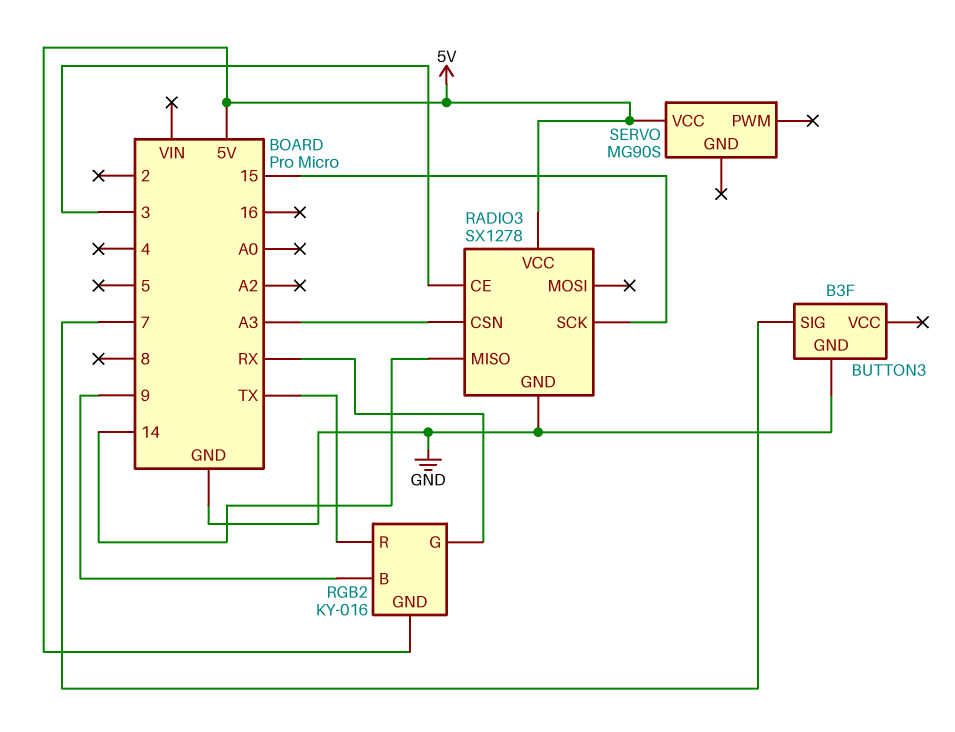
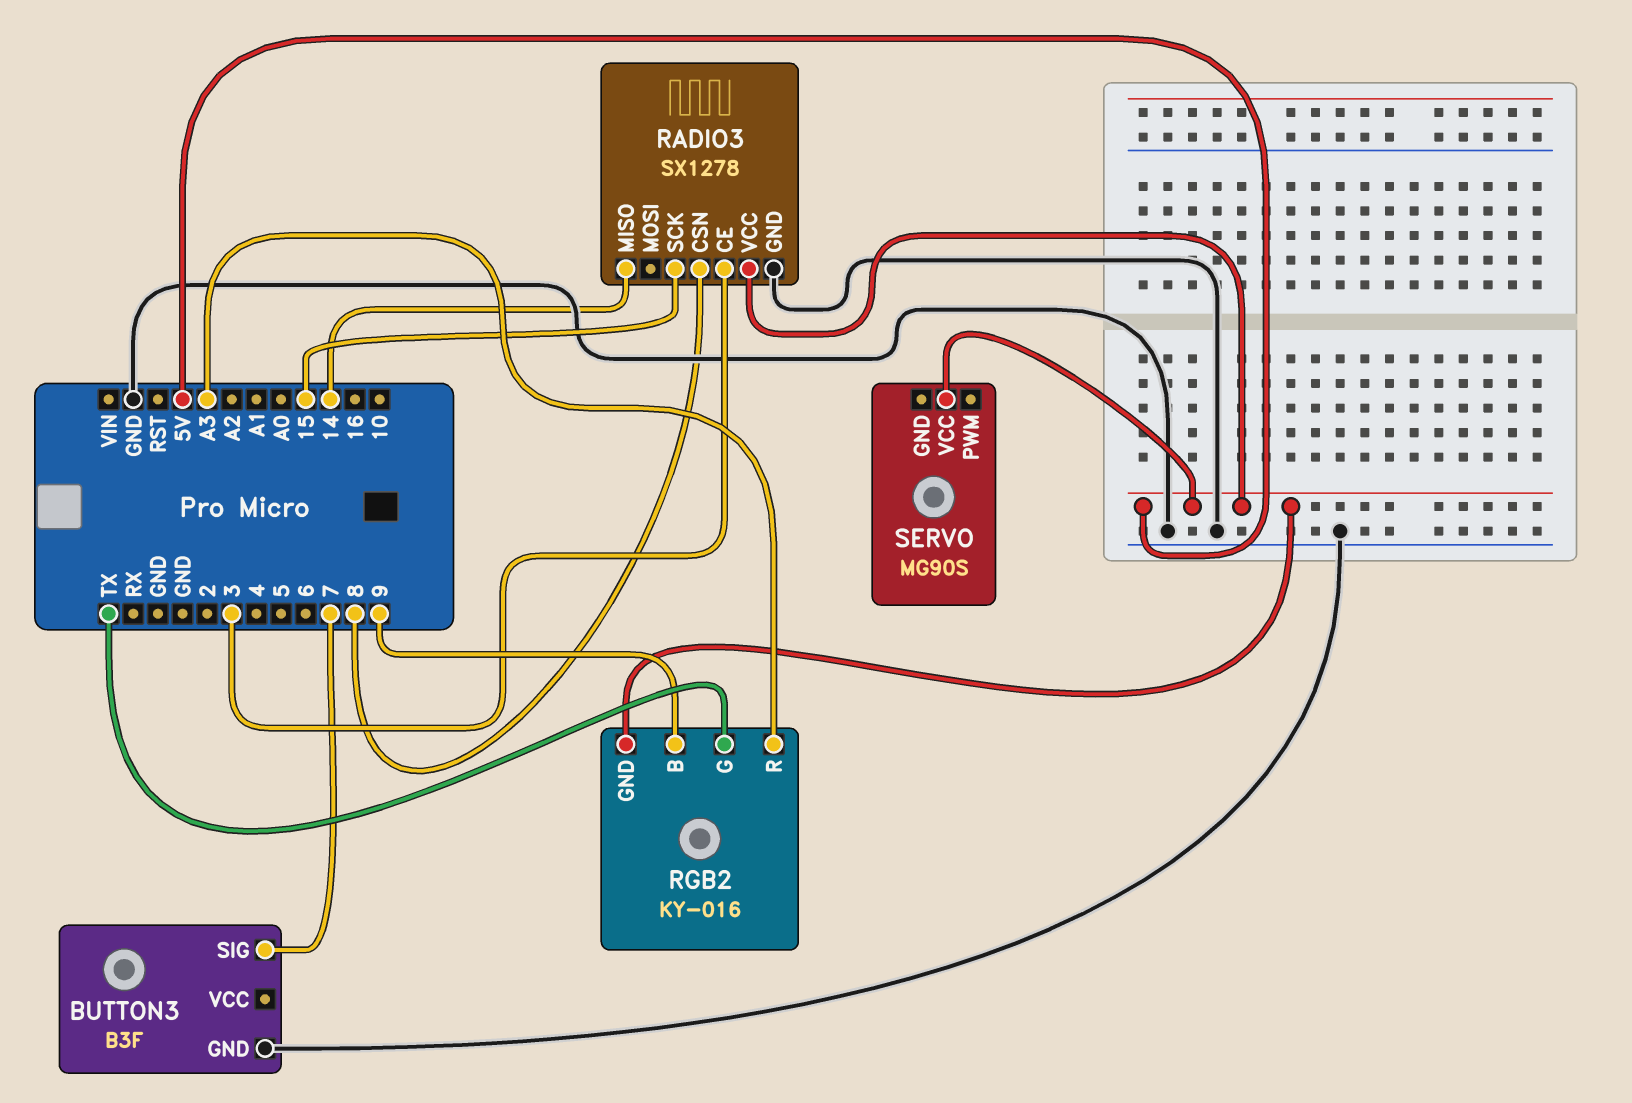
RADIO3 pin CSN: A3 -> 8
RGB2 pin G: RX -> TX
RGB2 pin R: TX -> A3

